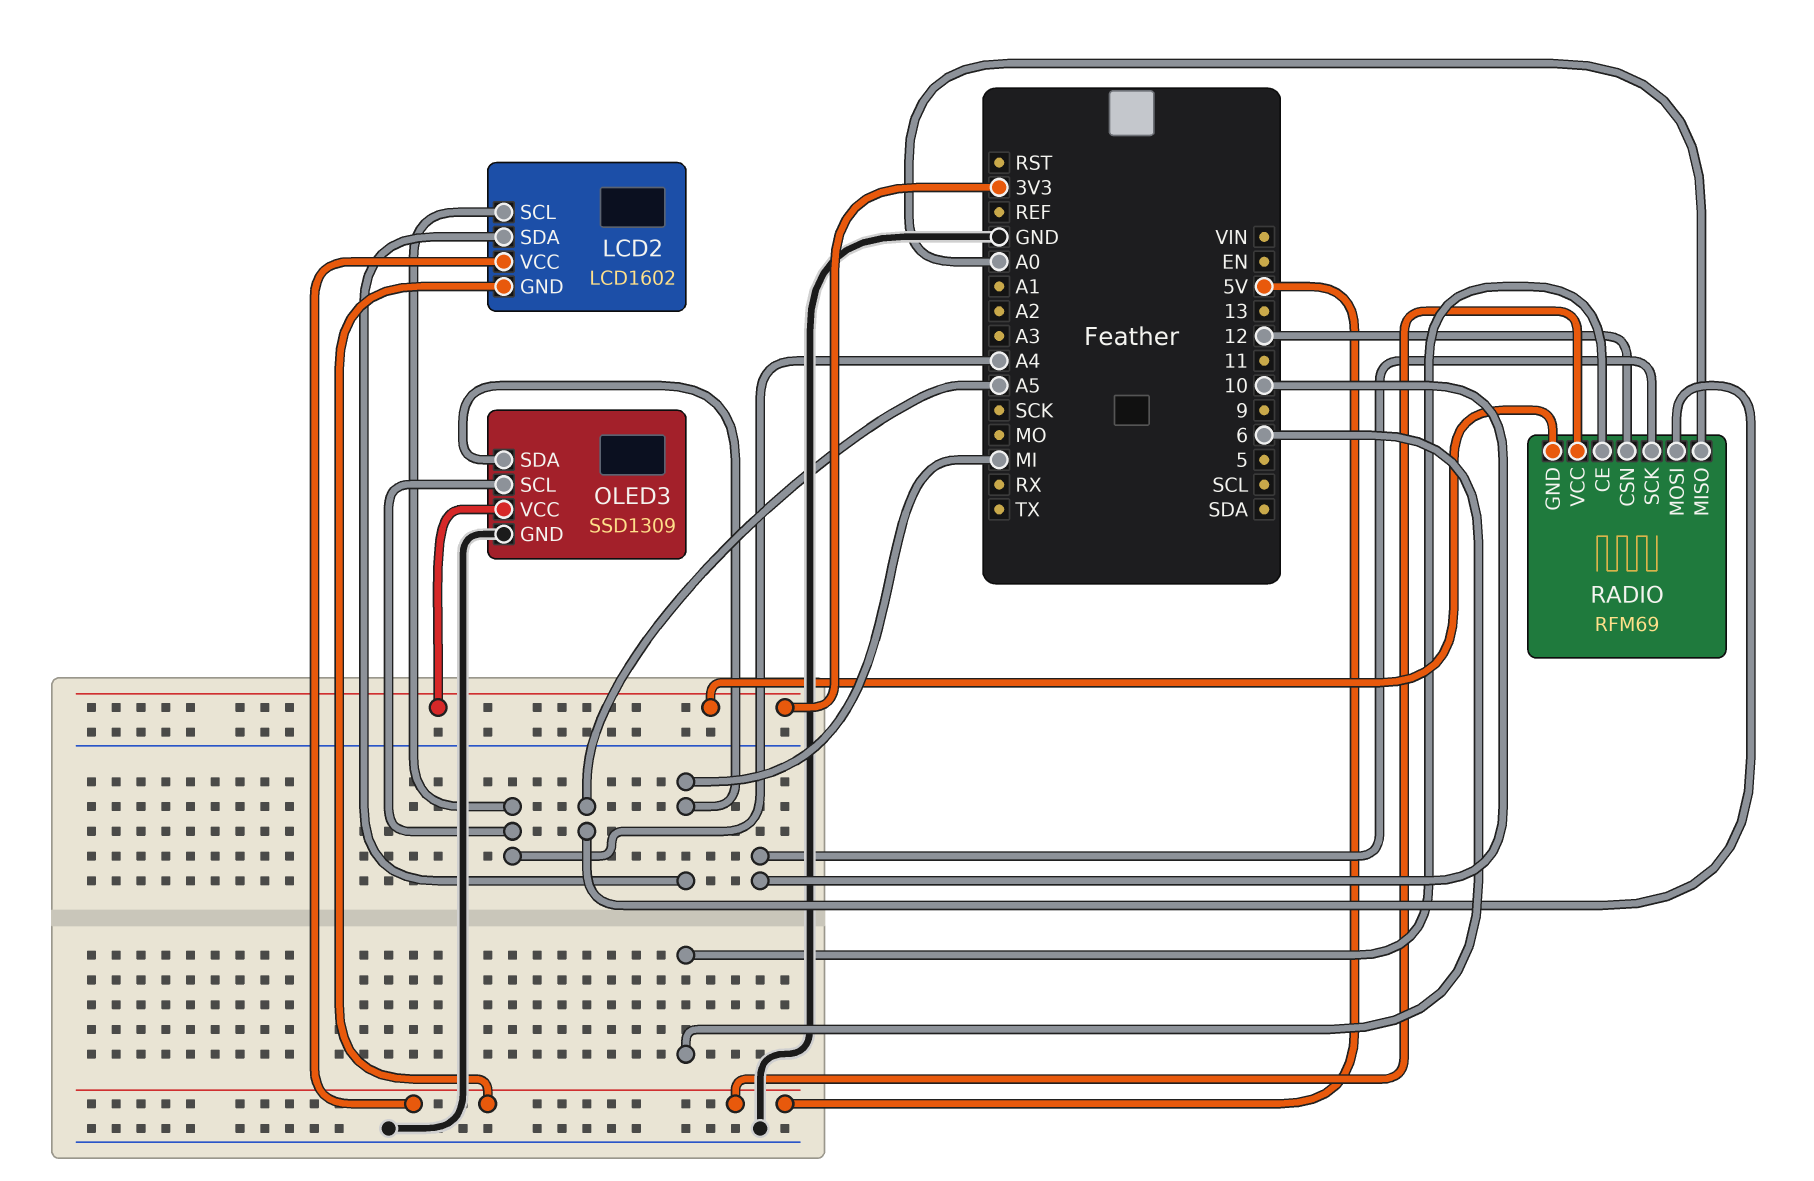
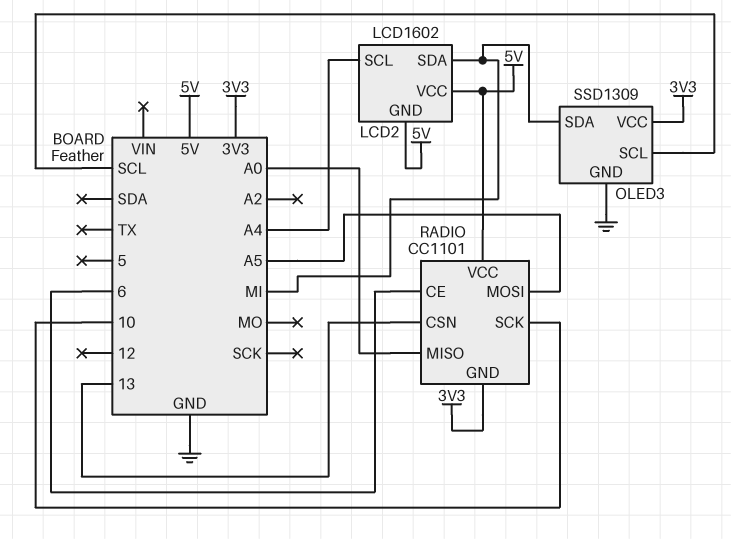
OLED3 pin SCL: A4 -> SCL
RADIO: RFM69 -> CC1101
RADIO pin CSN: 12 -> 13

